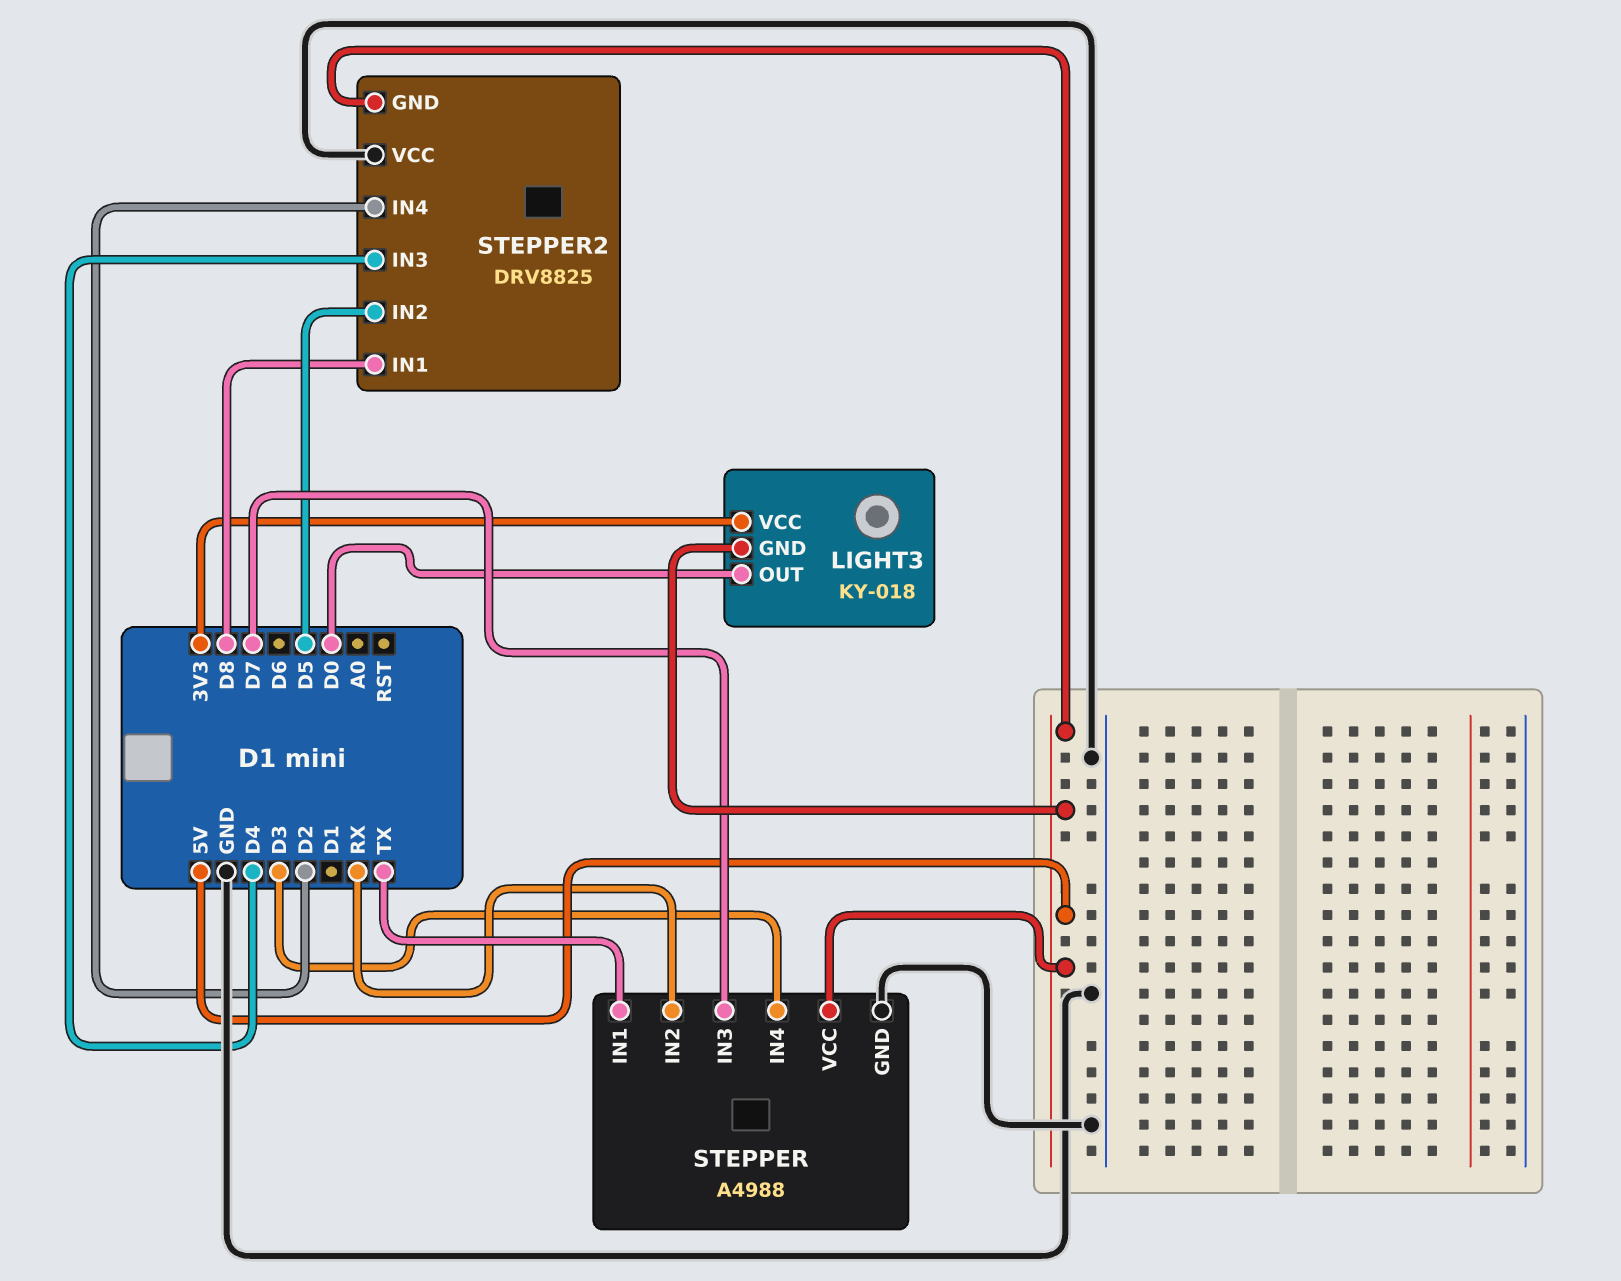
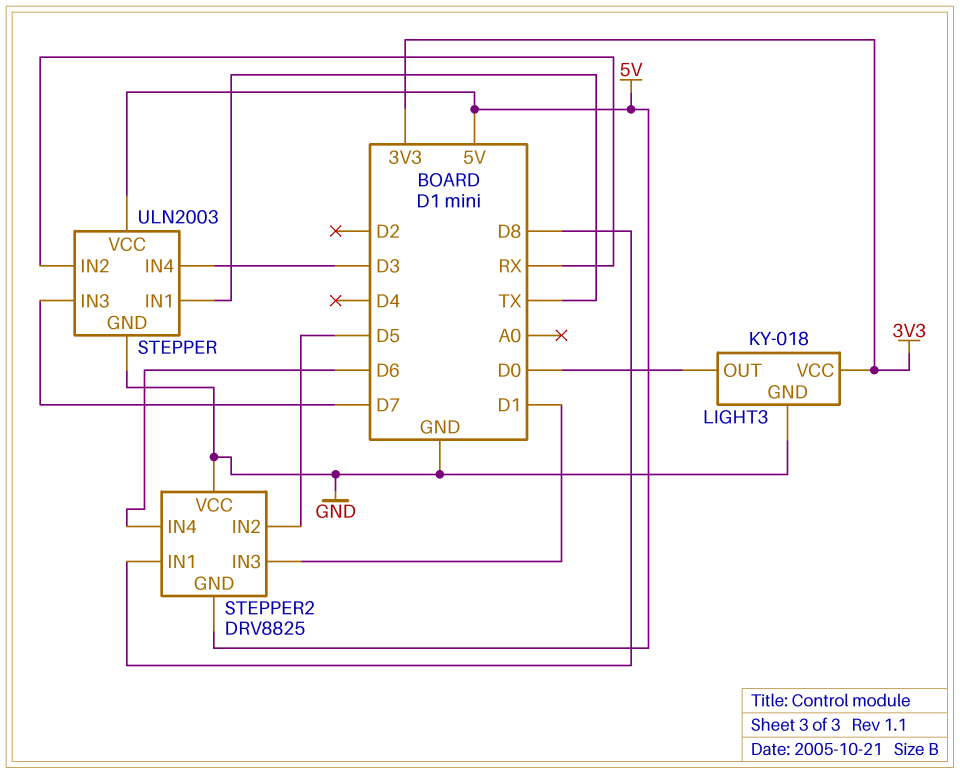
LIGHT3 pin GND: 5V -> GND
STEPPER: A4988 -> ULN2003
STEPPER2 pin IN3: D4 -> D1
STEPPER2 pin IN4: D2 -> D6

